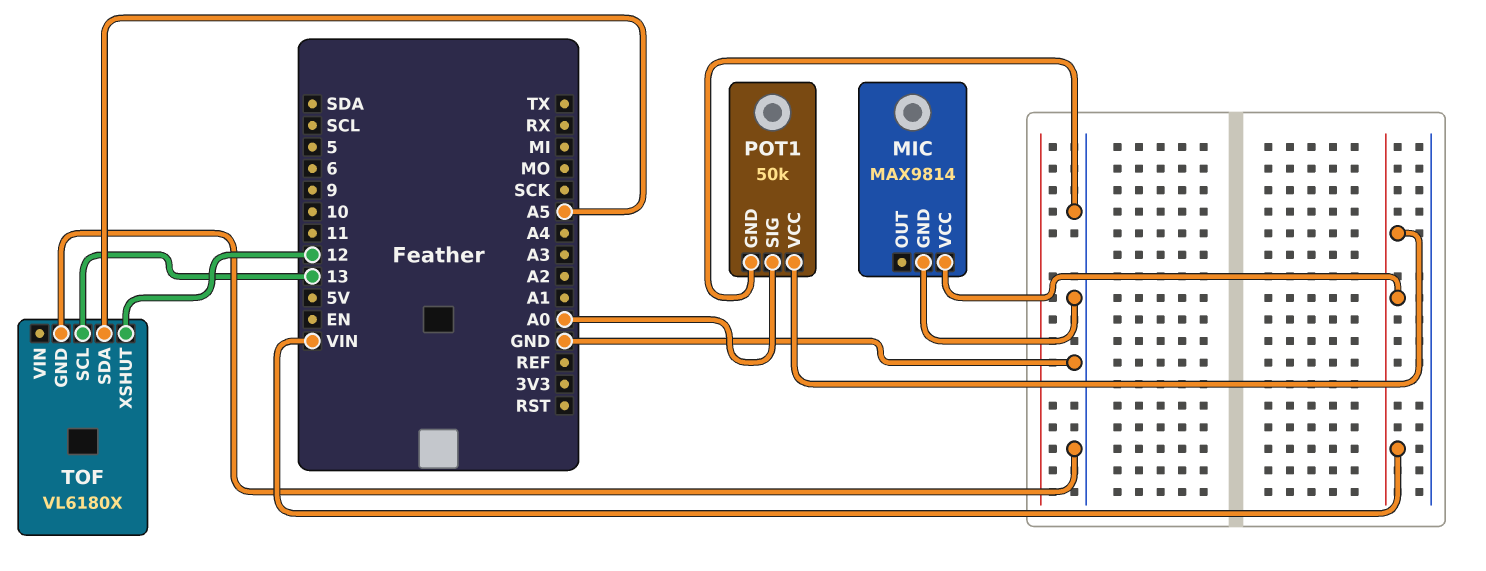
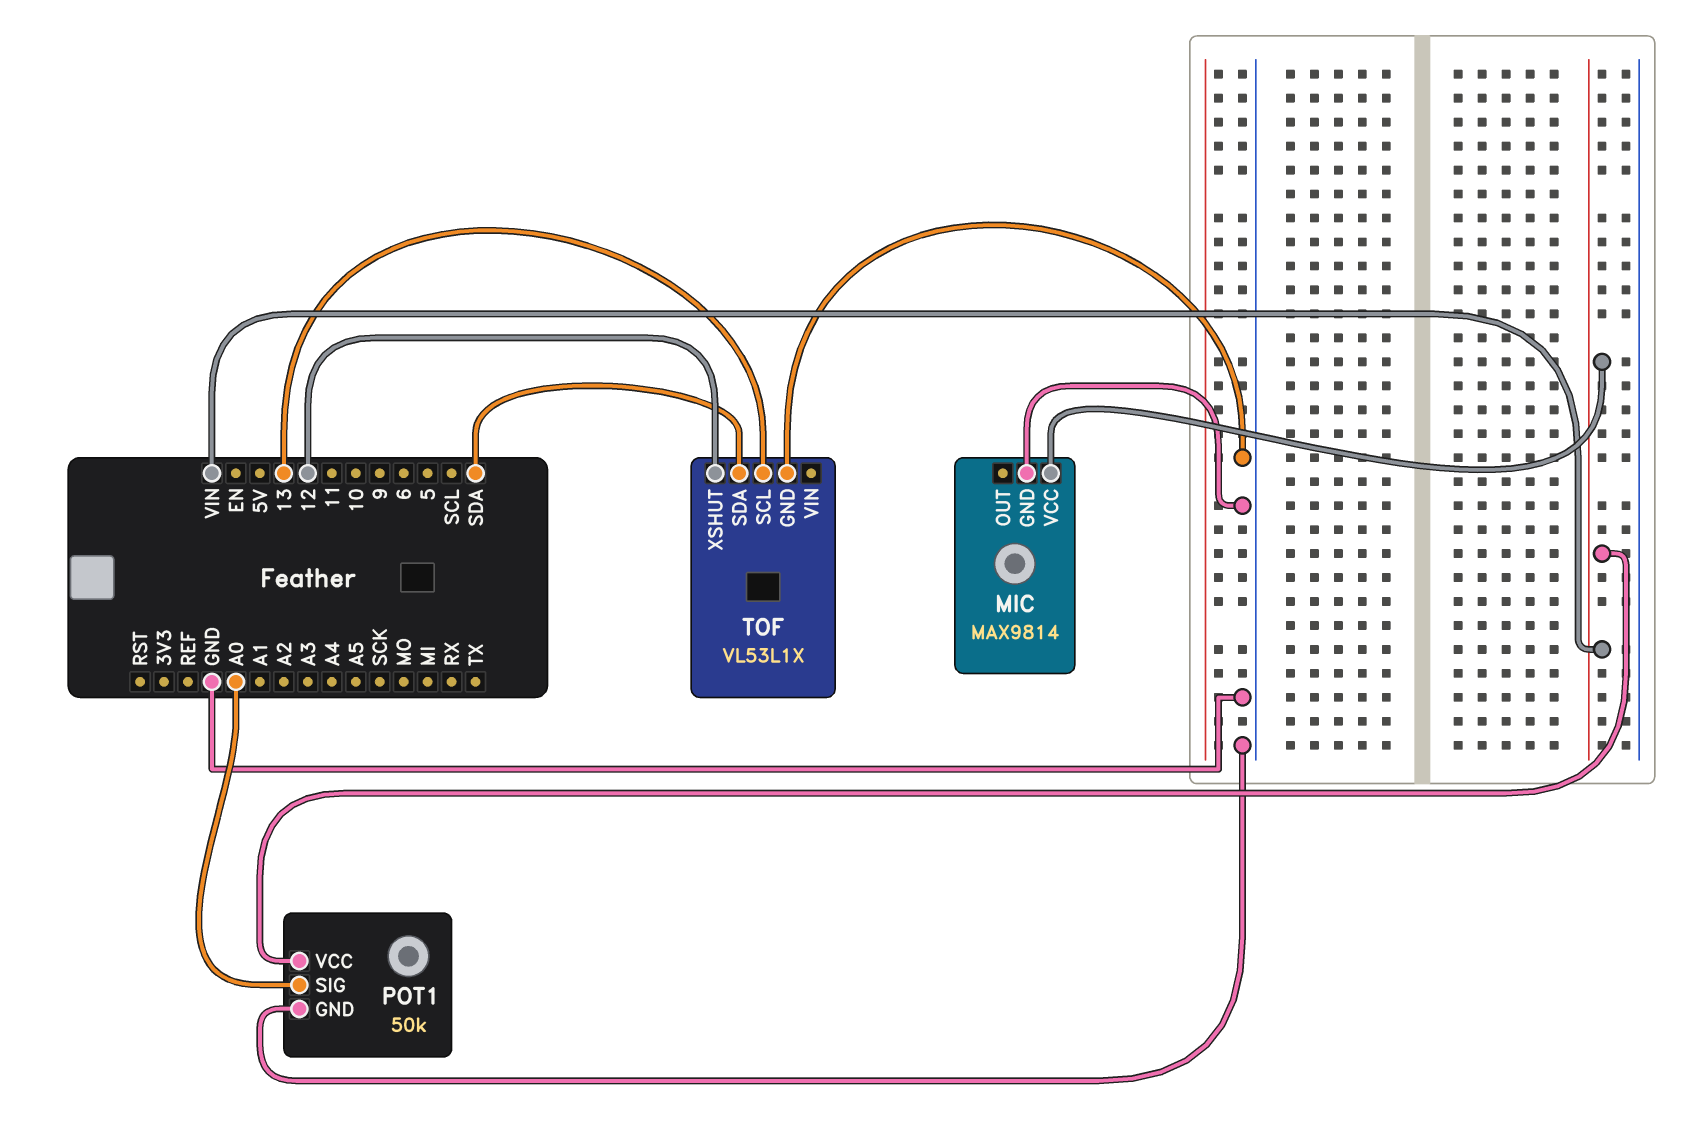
TOF: VL6180X -> VL53L1X
TOF pin SDA: A5 -> SDA

